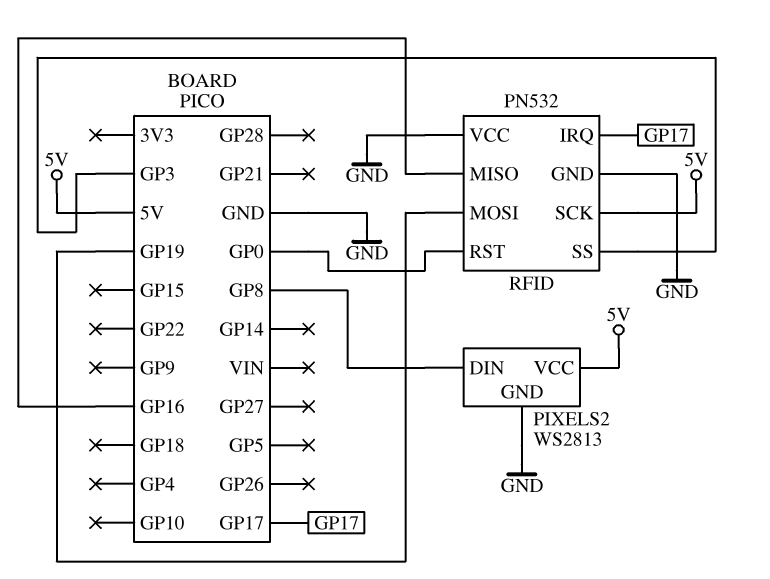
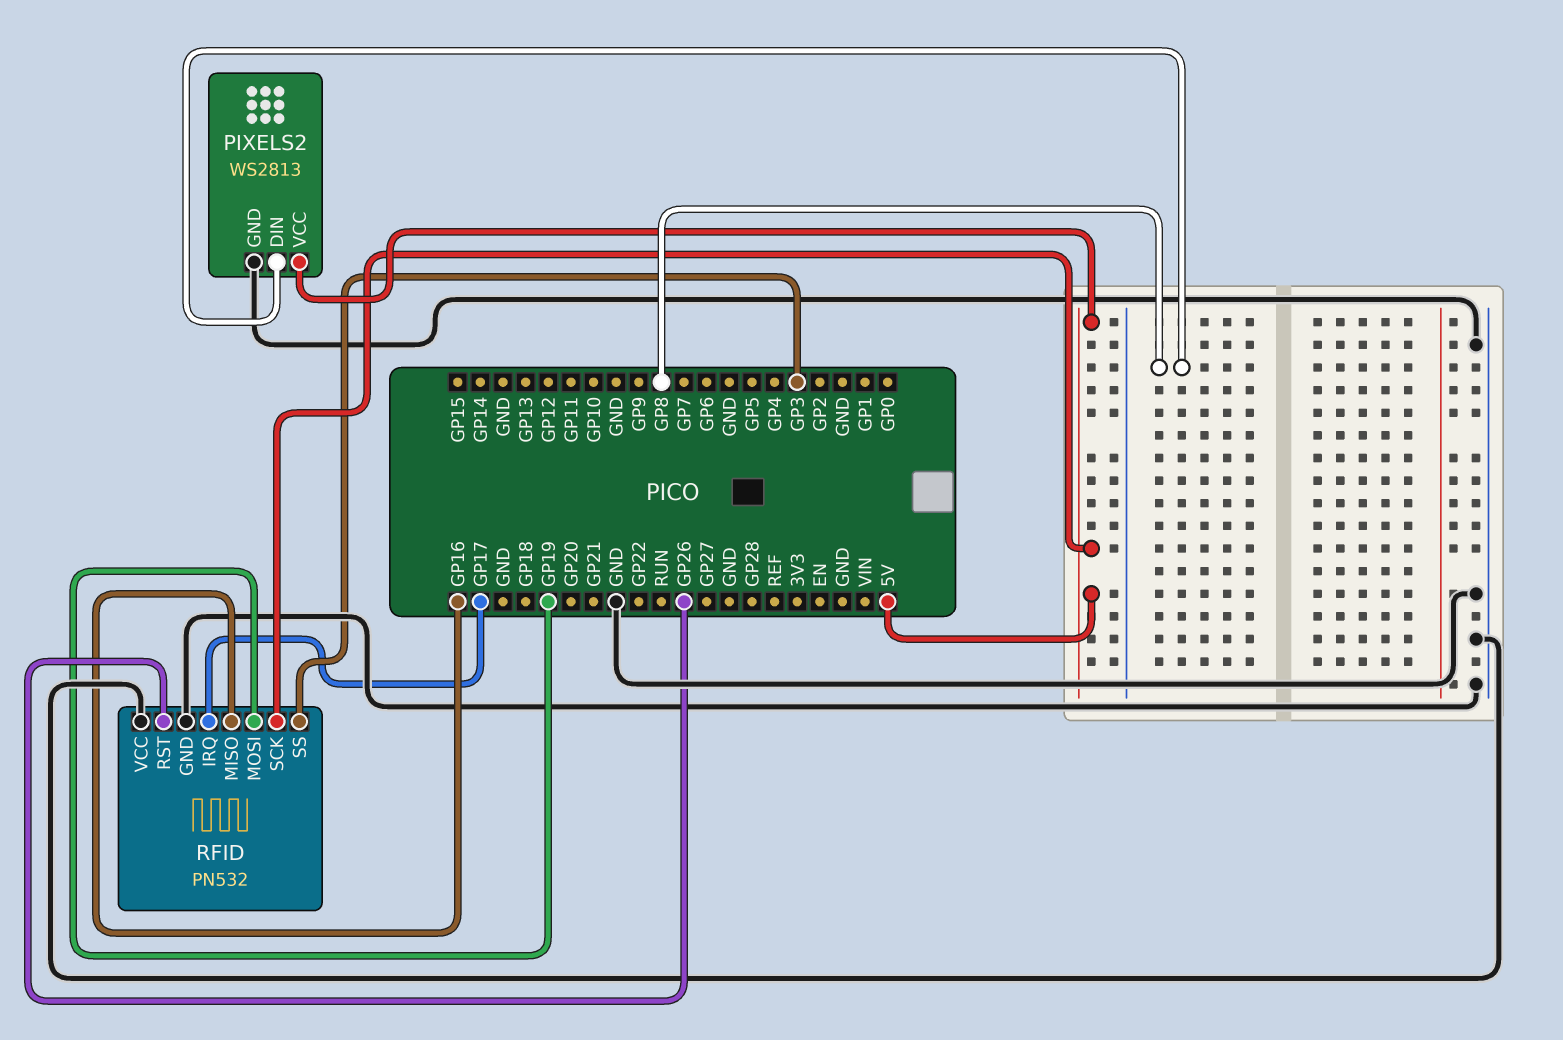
RFID pin RST: GP0 -> GP26

